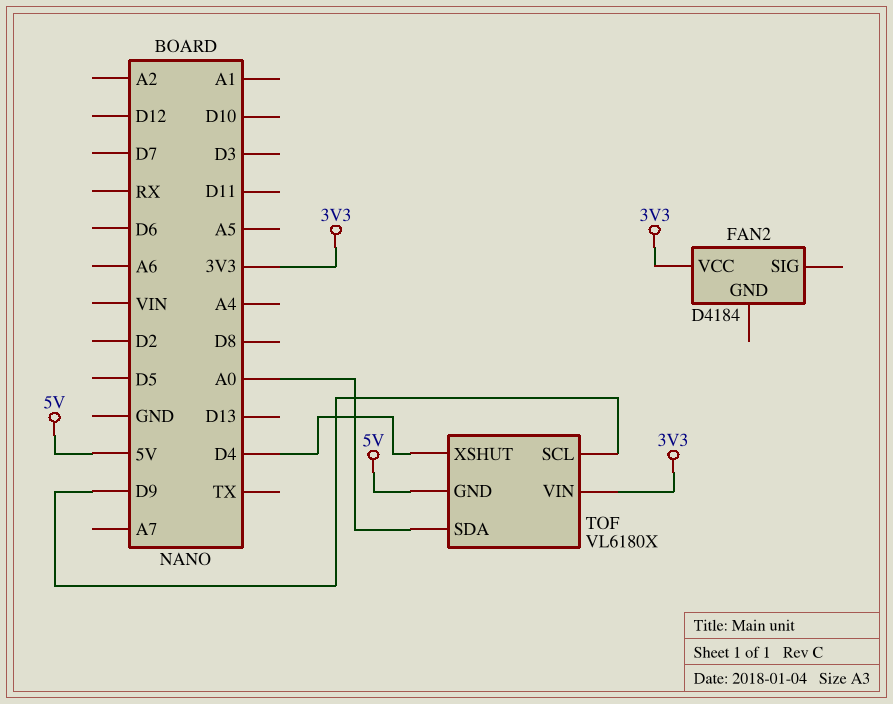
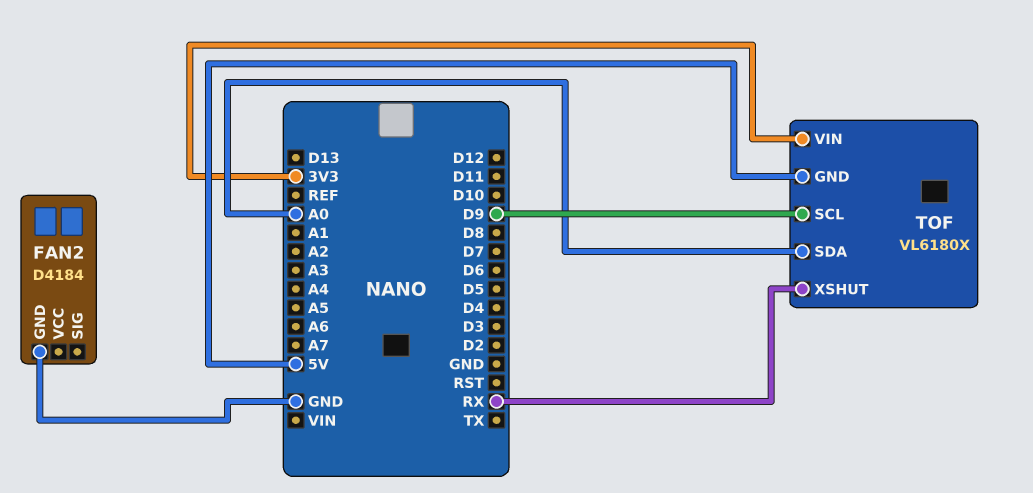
FAN2 pin GND: none -> GND
FAN2 pin VCC: 3V3 -> none
TOF pin XSHUT: D4 -> RX

